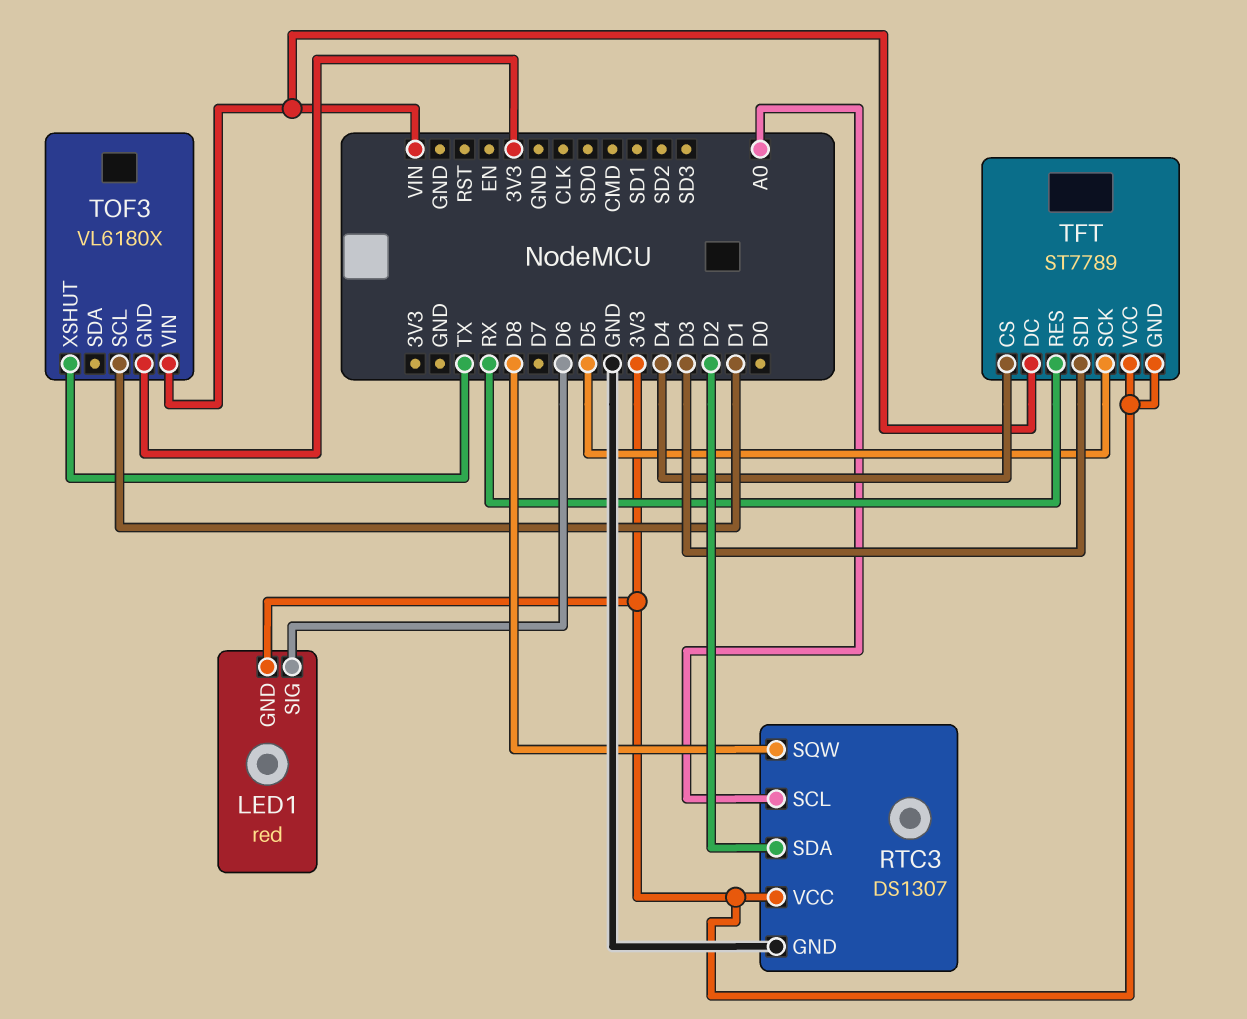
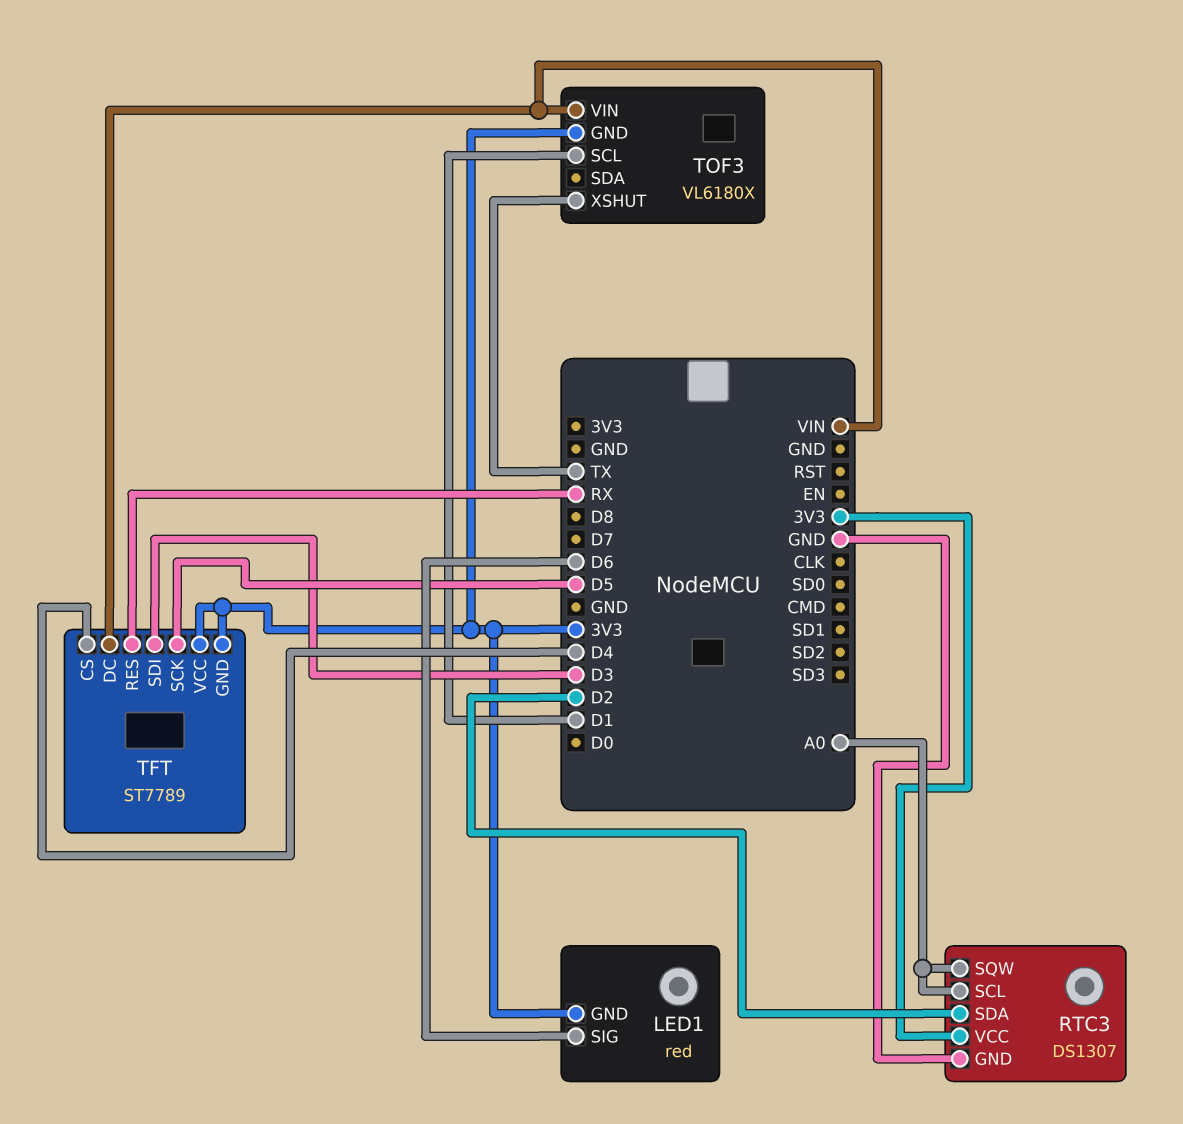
RTC3 pin SQW: D8 -> A0

